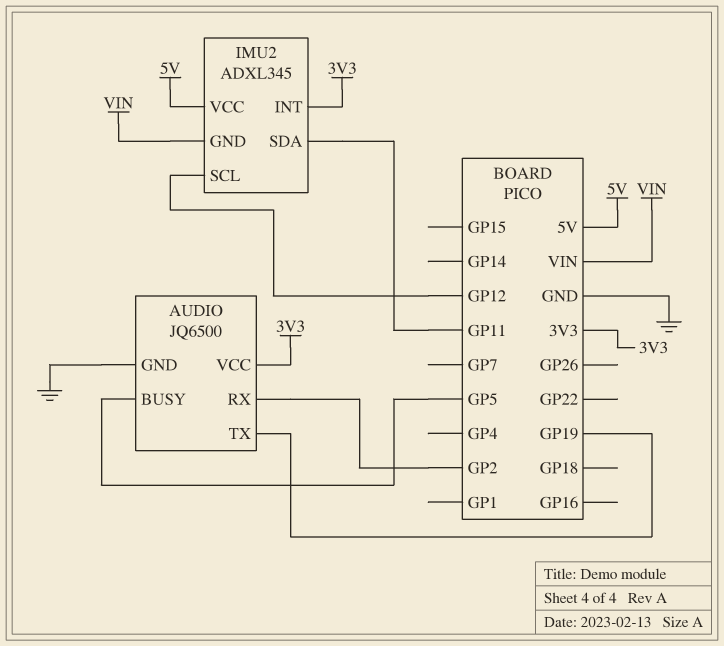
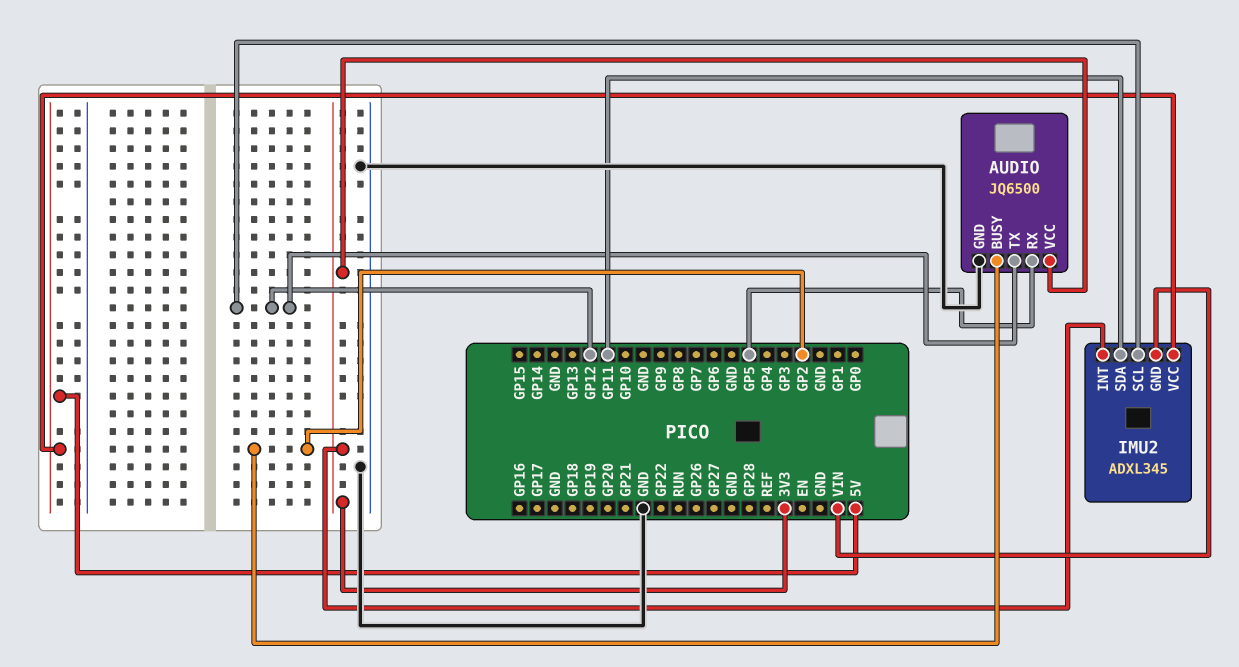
AUDIO pin BUSY: GP5 -> GP2
AUDIO pin RX: GP2 -> GP5
AUDIO pin TX: GP19 -> GP12

